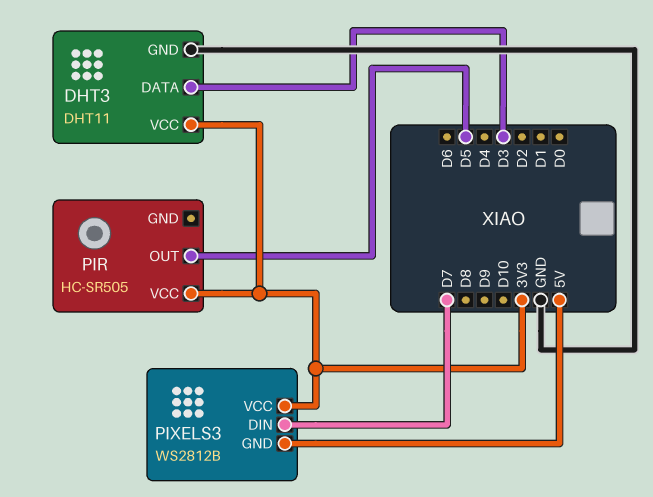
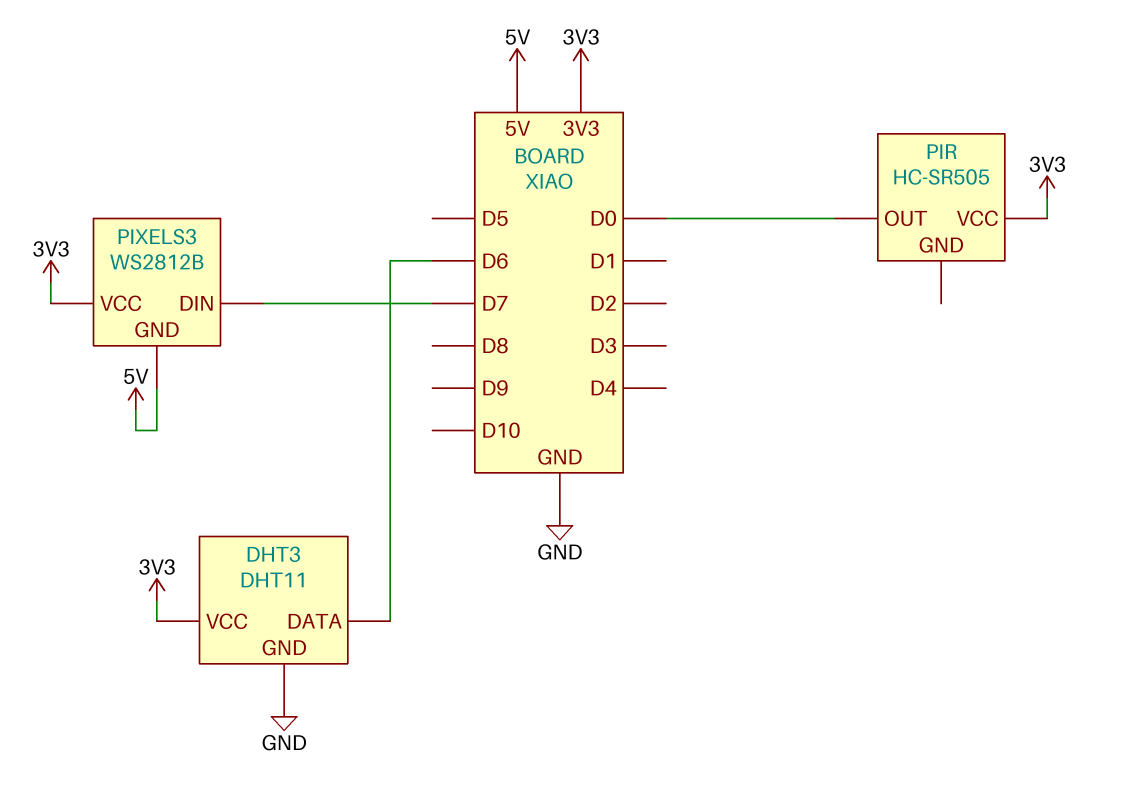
DHT3 pin DATA: D3 -> D6
PIR pin OUT: D5 -> D0

